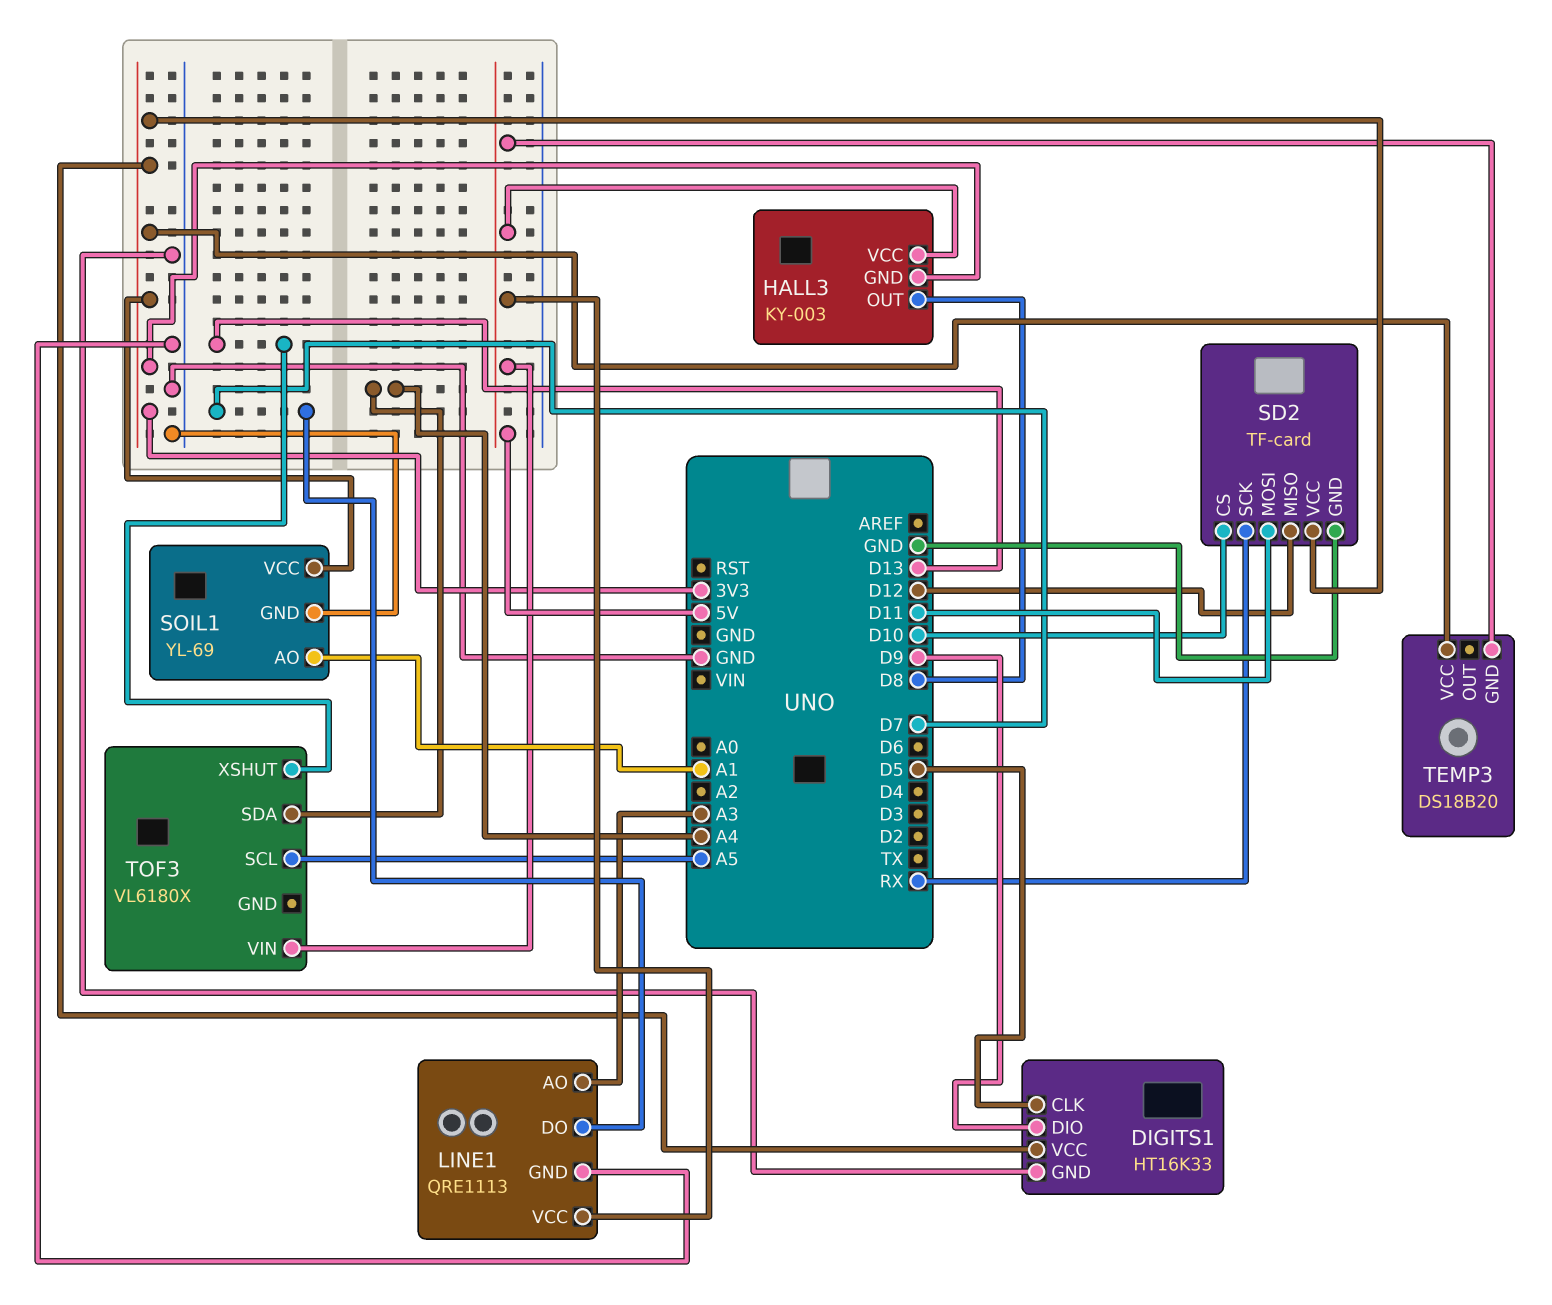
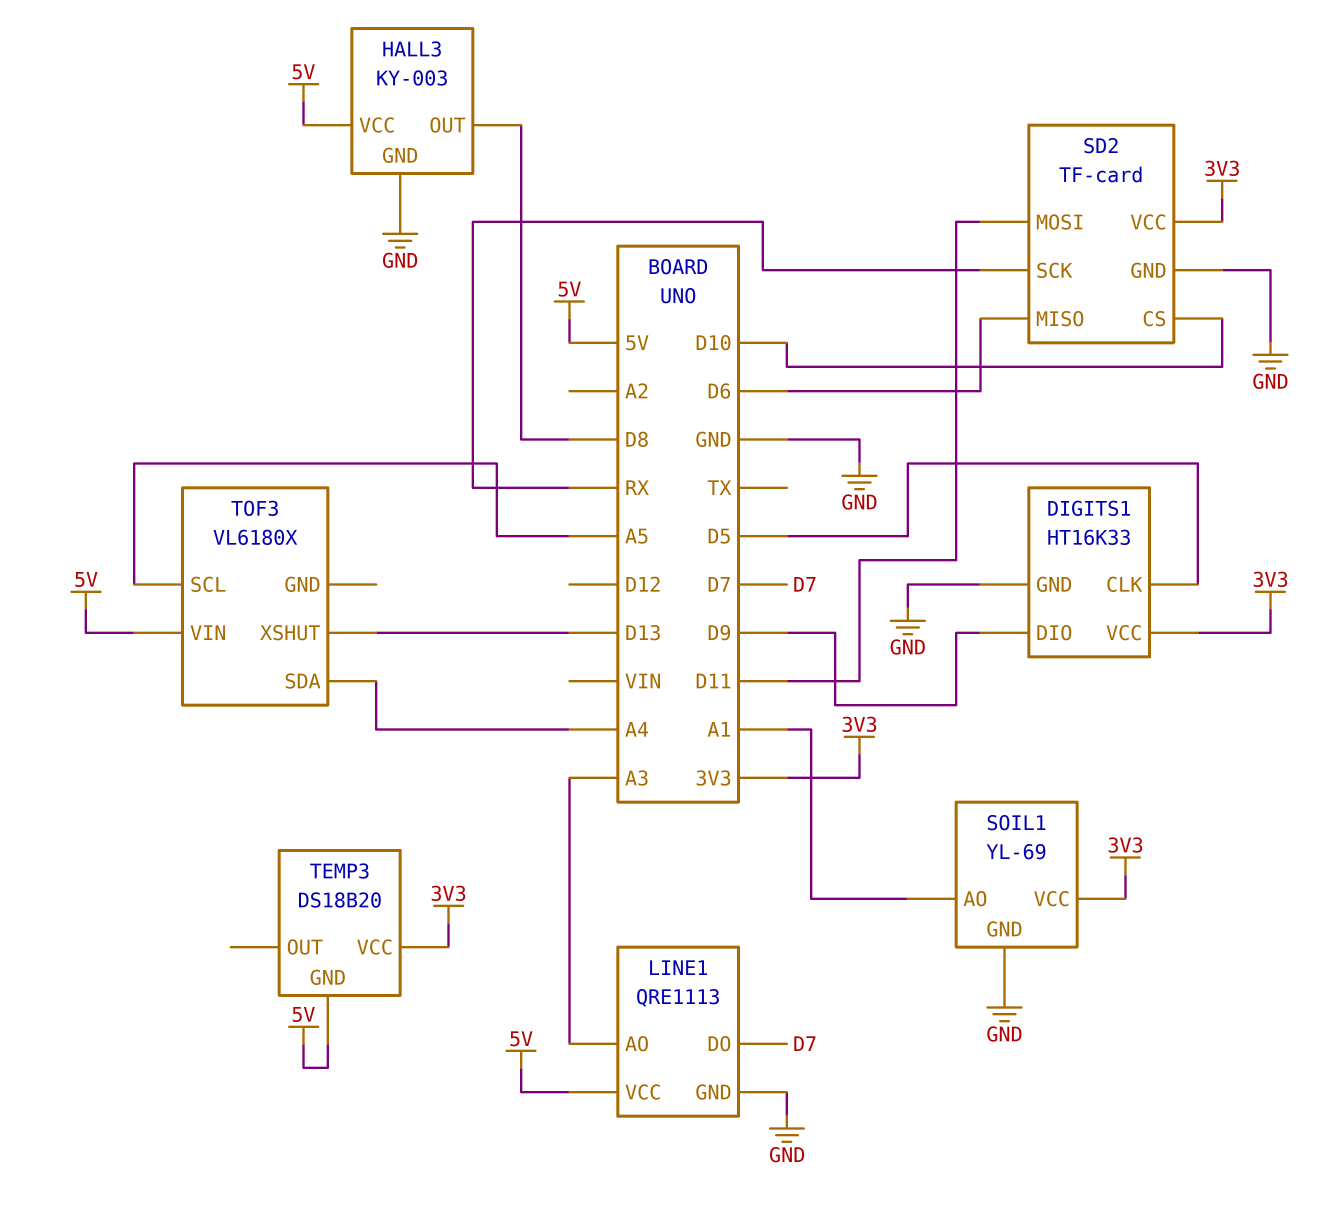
HALL3 pin GND: 3V3 -> GND
SD2 pin MISO: D12 -> D6

